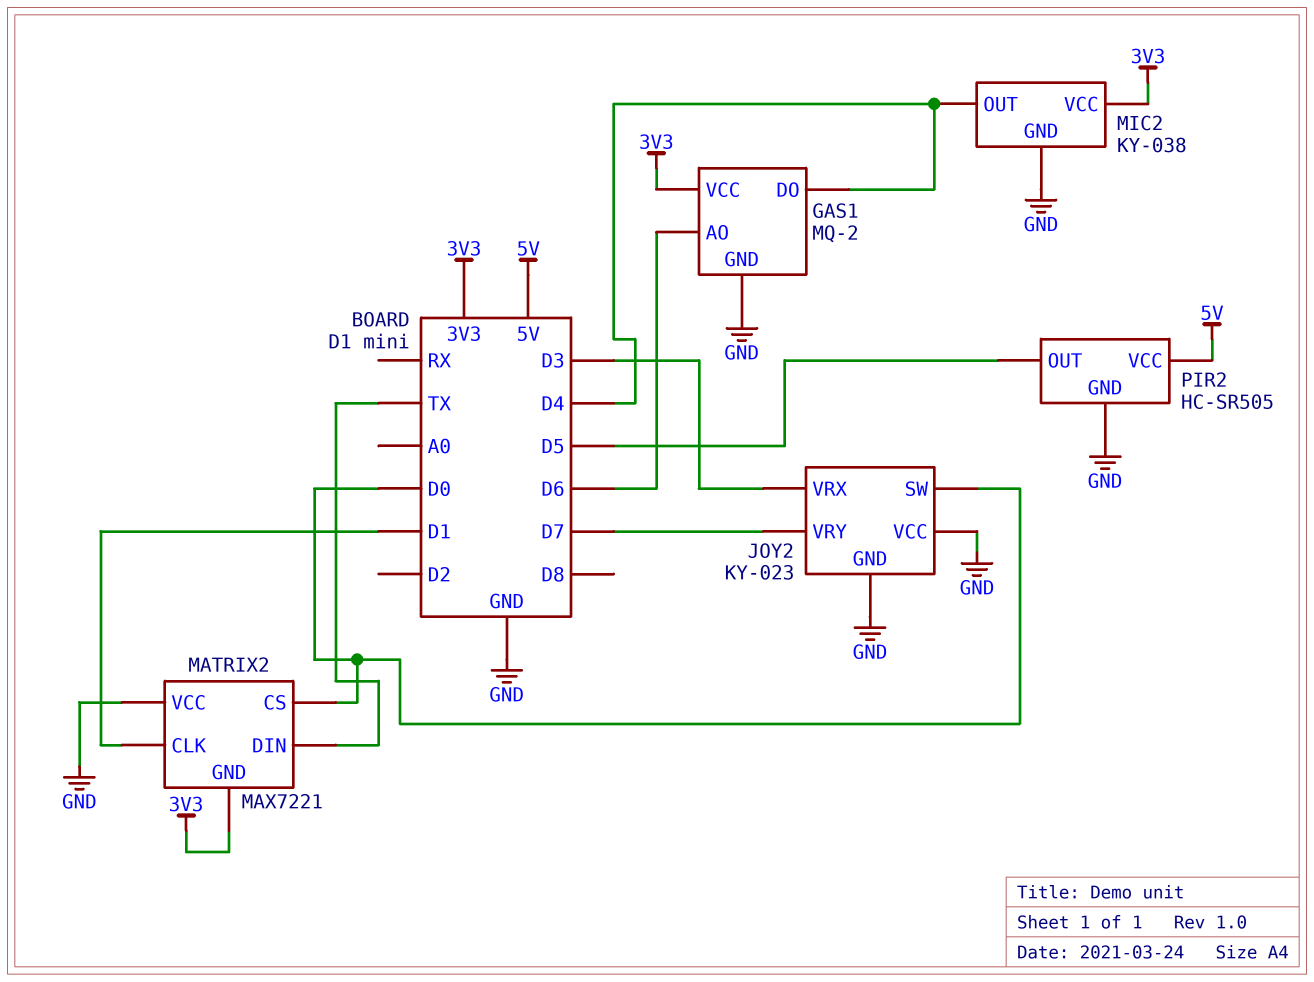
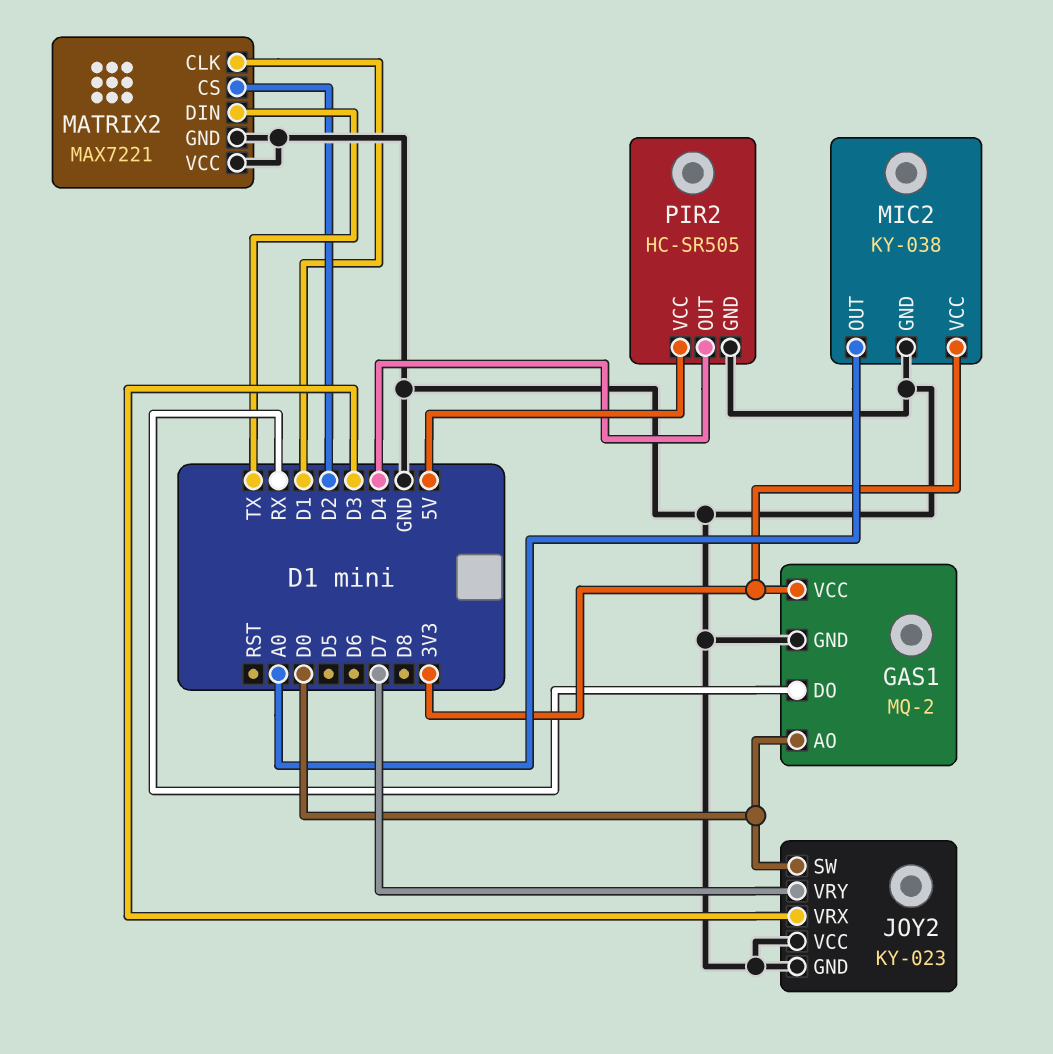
GAS1 pin AO: D6 -> D0
GAS1 pin DO: D4 -> RX
MATRIX2 pin CS: D0 -> D2
MATRIX2 pin GND: 3V3 -> GND
MIC2 pin OUT: D4 -> A0
PIR2 pin OUT: D5 -> D4

